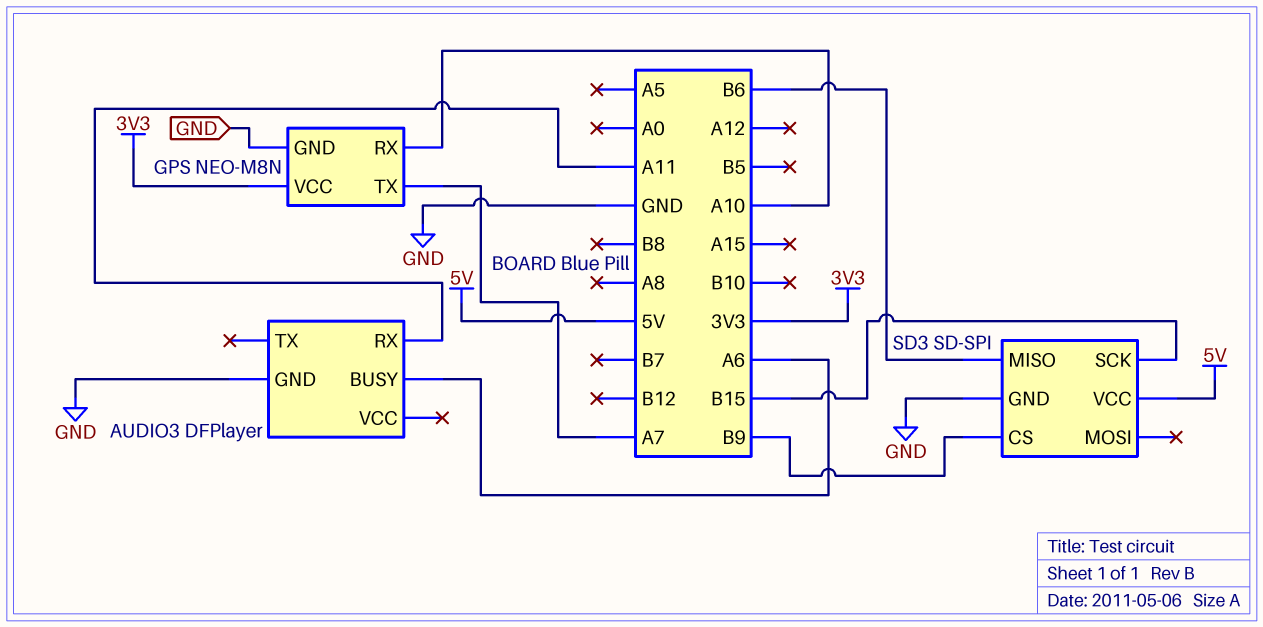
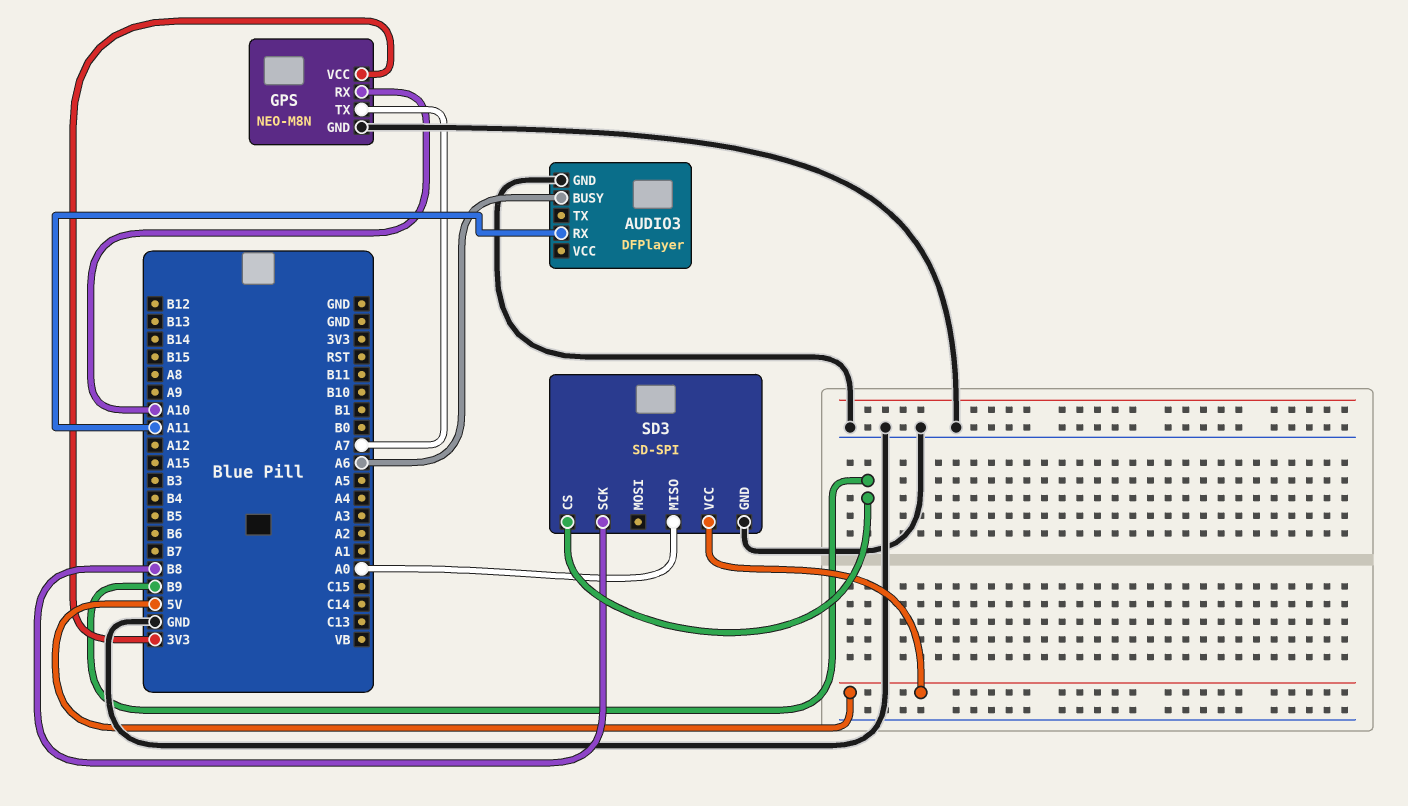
SD3 pin MISO: B6 -> A0
SD3 pin SCK: B15 -> B8

